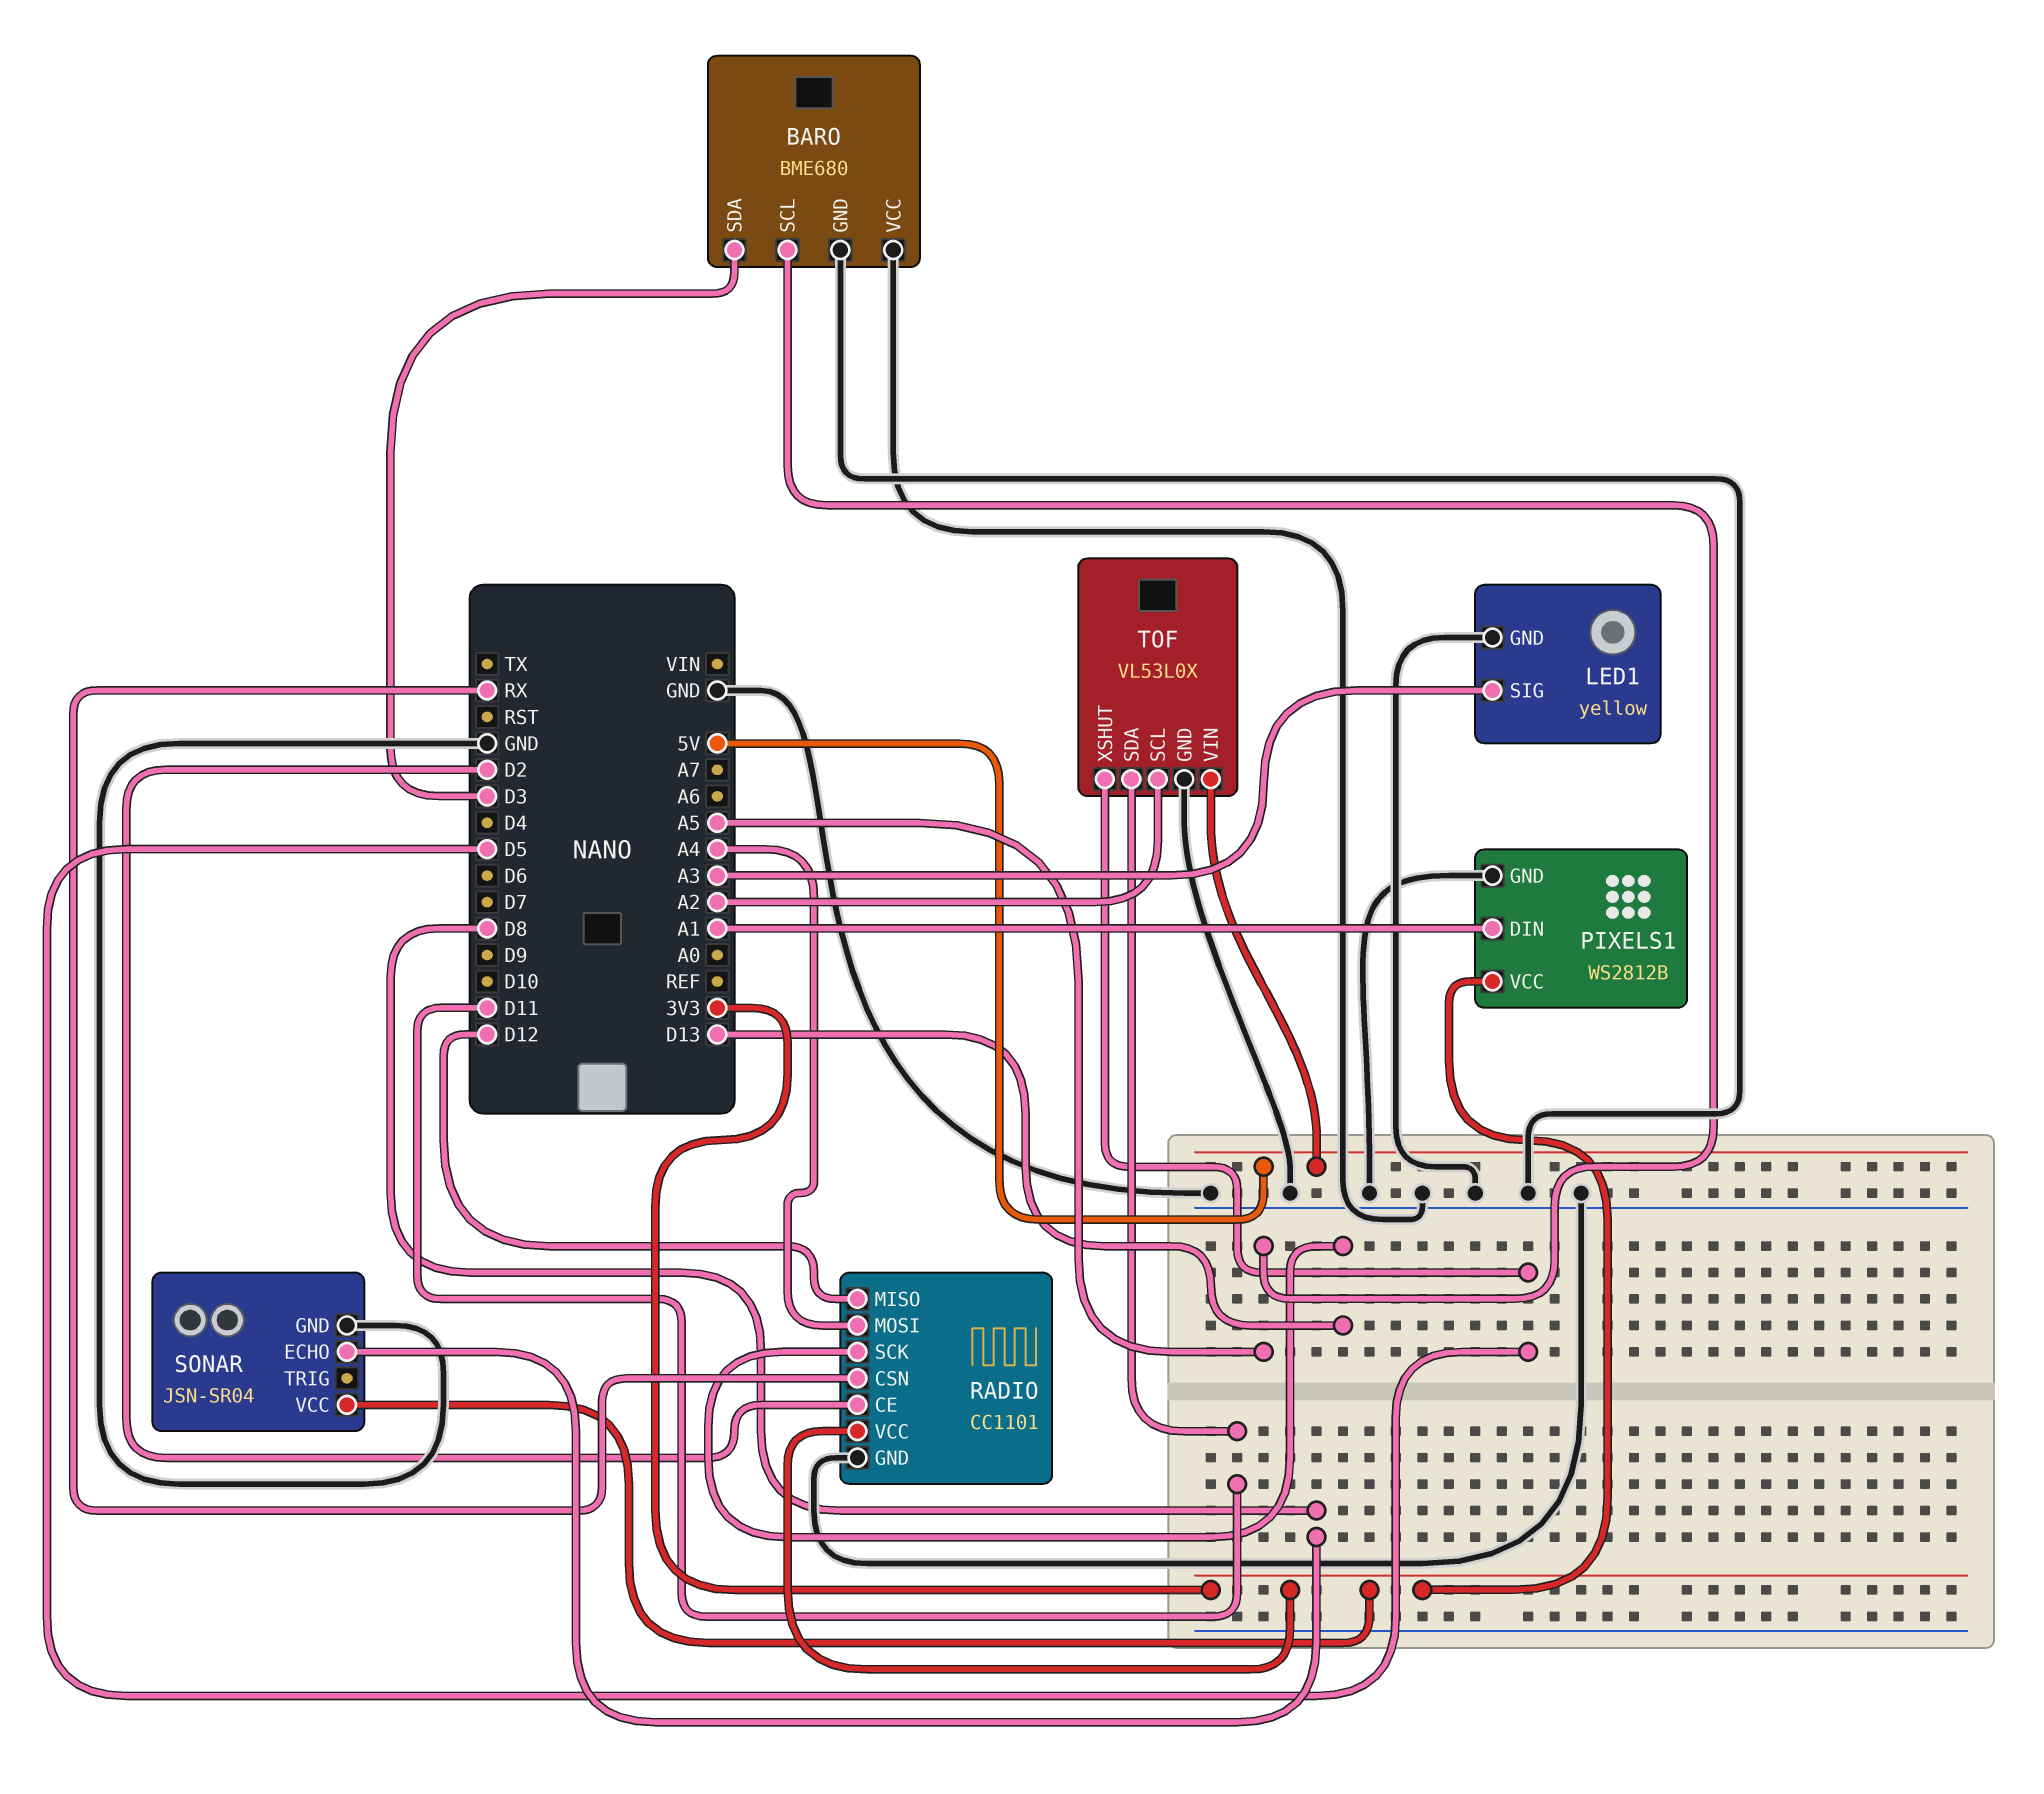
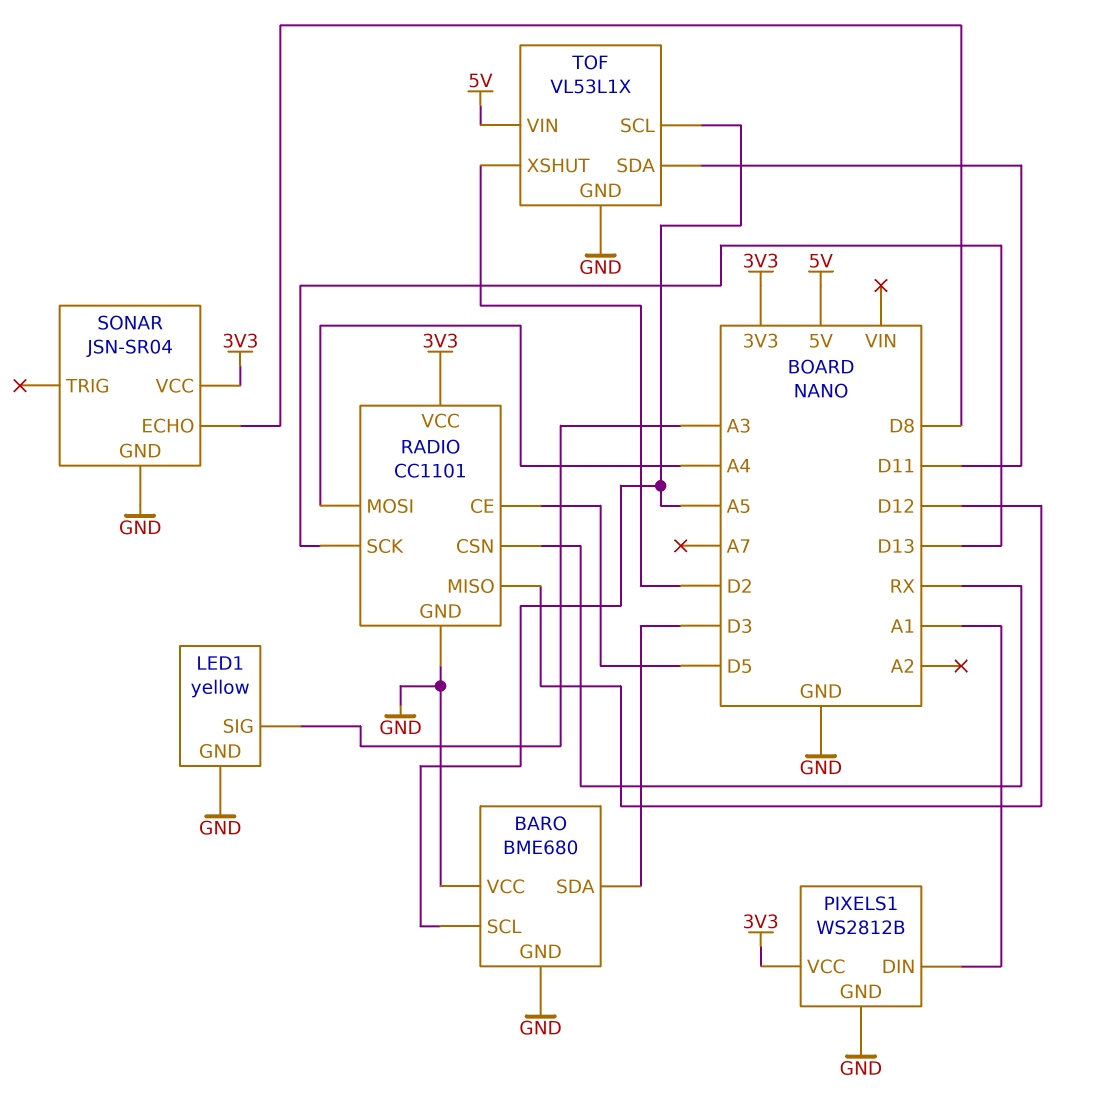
RADIO pin CE: D2 -> D5
TOF: VL53L0X -> VL53L1X
TOF pin SCL: A2 -> A5
TOF pin XSHUT: D5 -> D2

